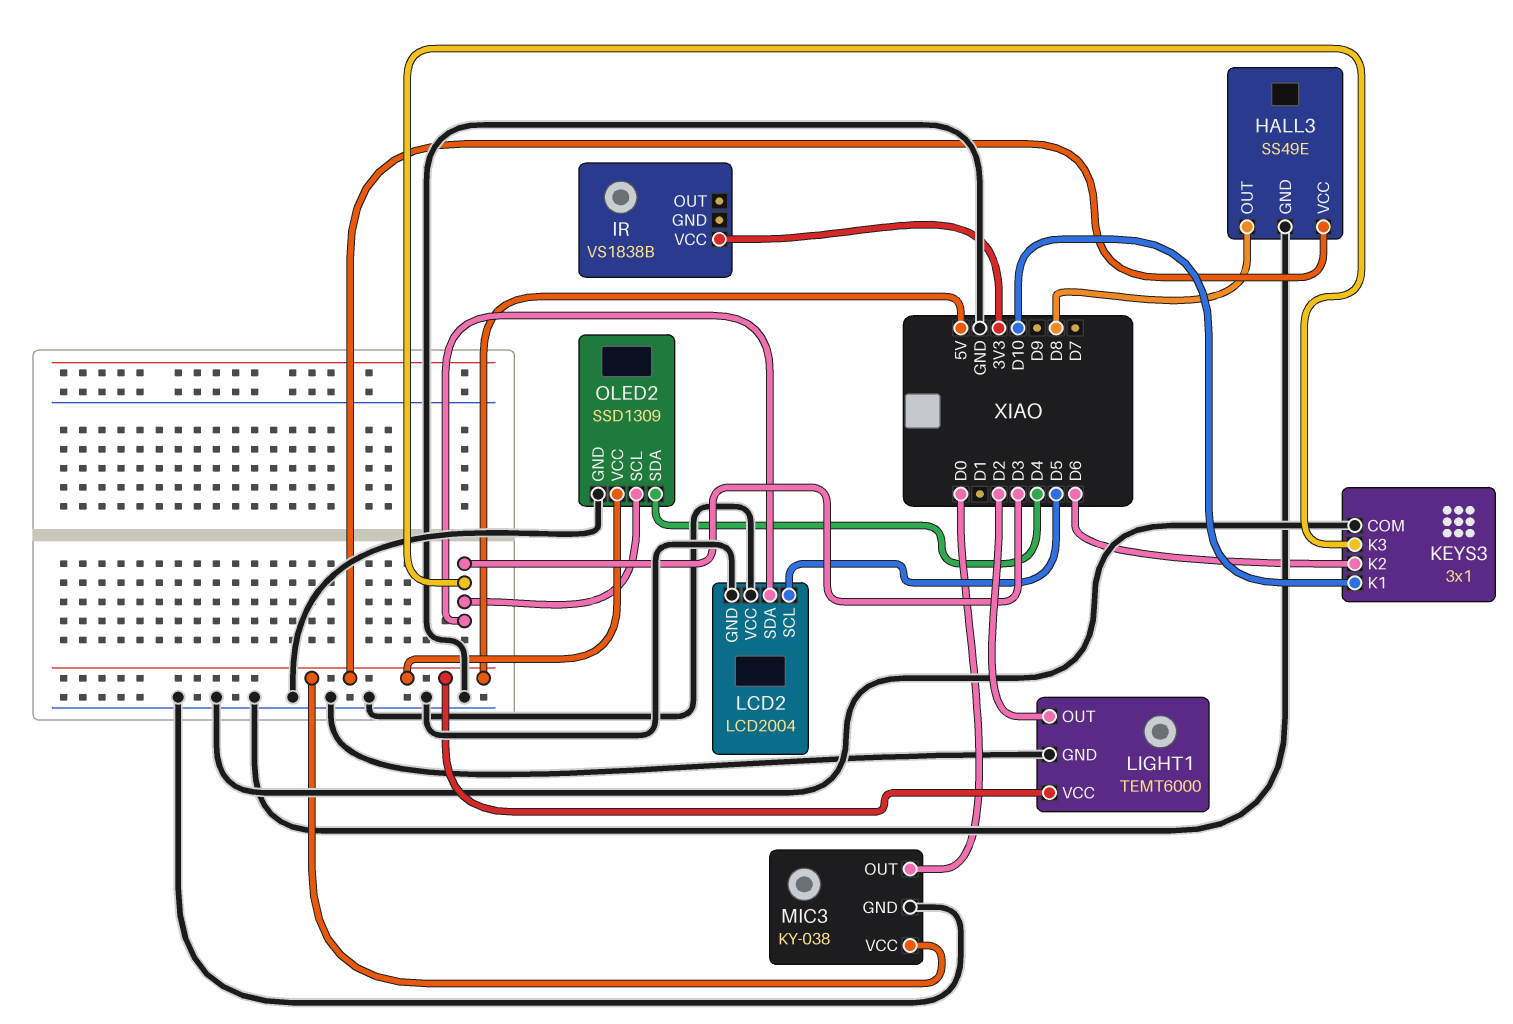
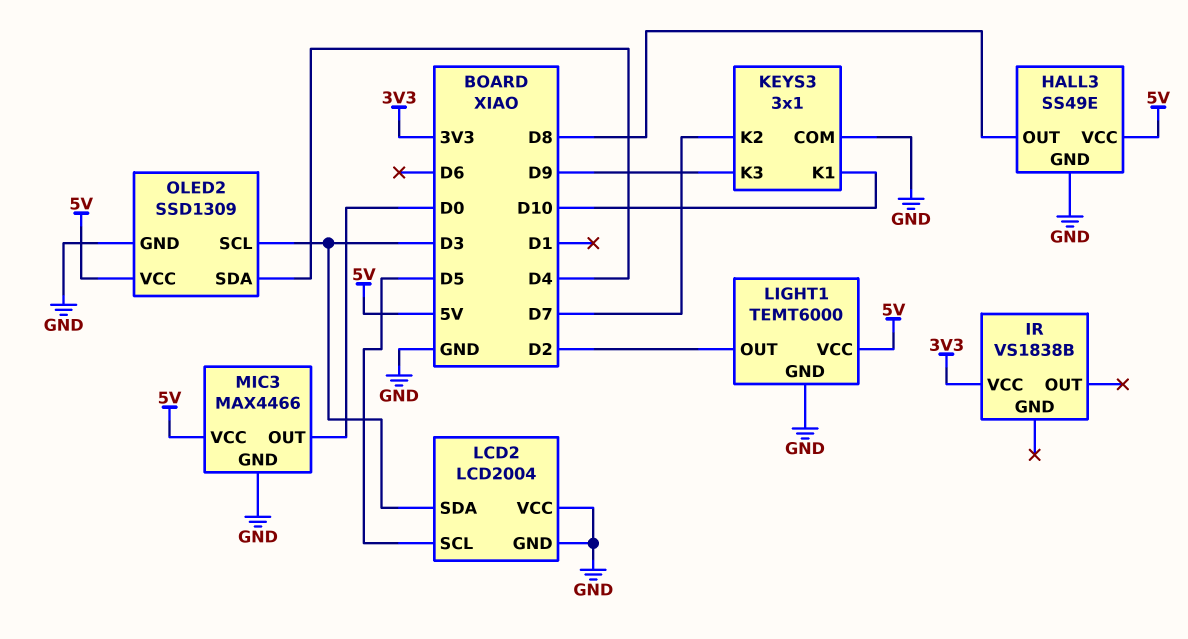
KEYS3 pin K2: D6 -> D7
KEYS3 pin K3: D3 -> D9
MIC3: KY-038 -> MAX4466

